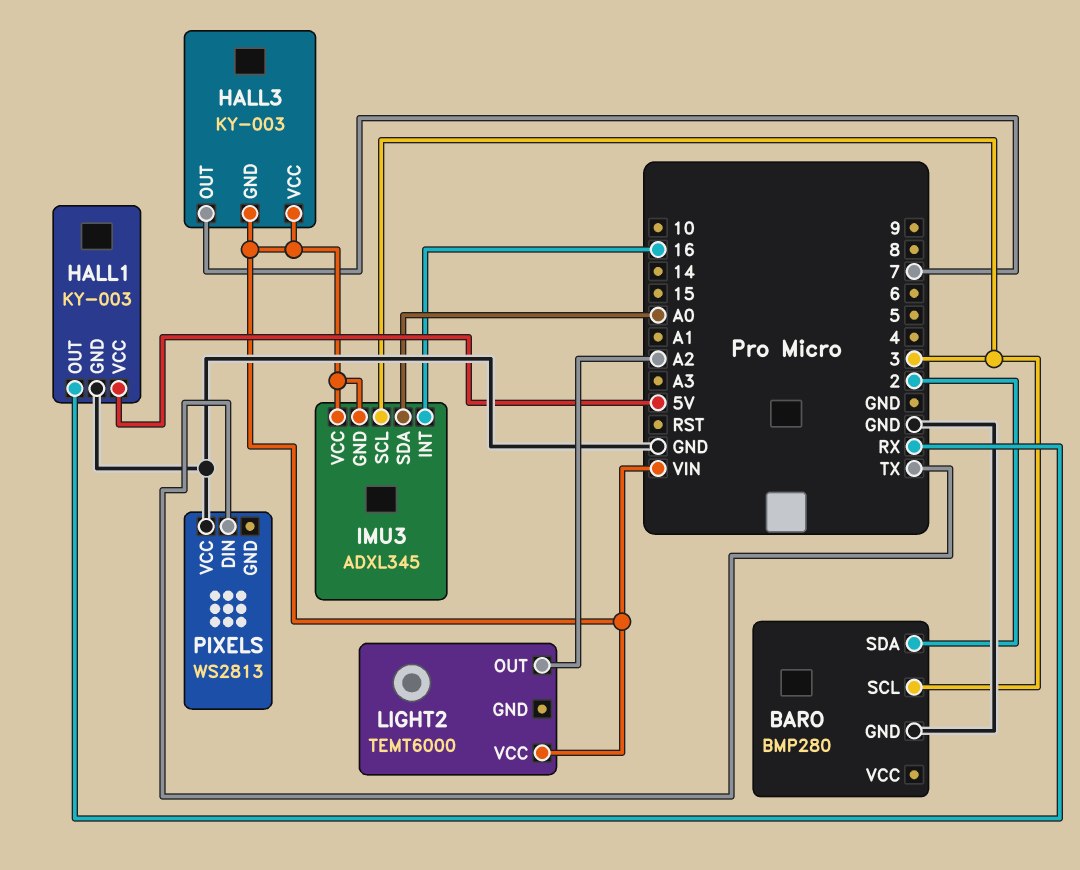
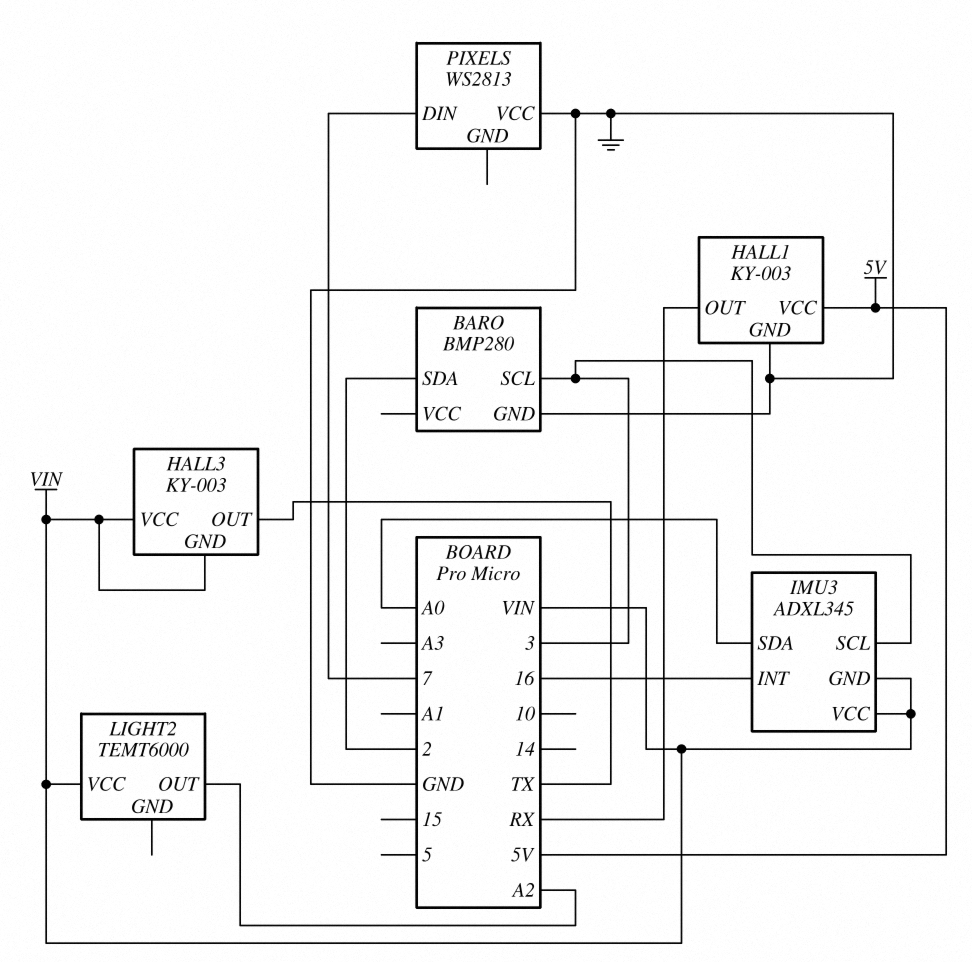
HALL3 pin OUT: 7 -> TX
PIXELS pin DIN: TX -> 7

